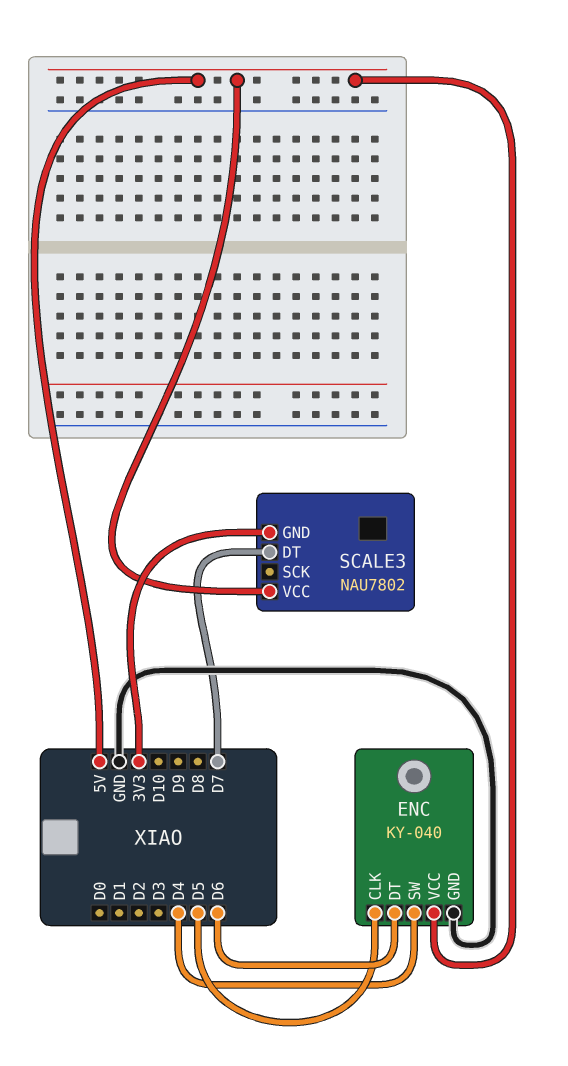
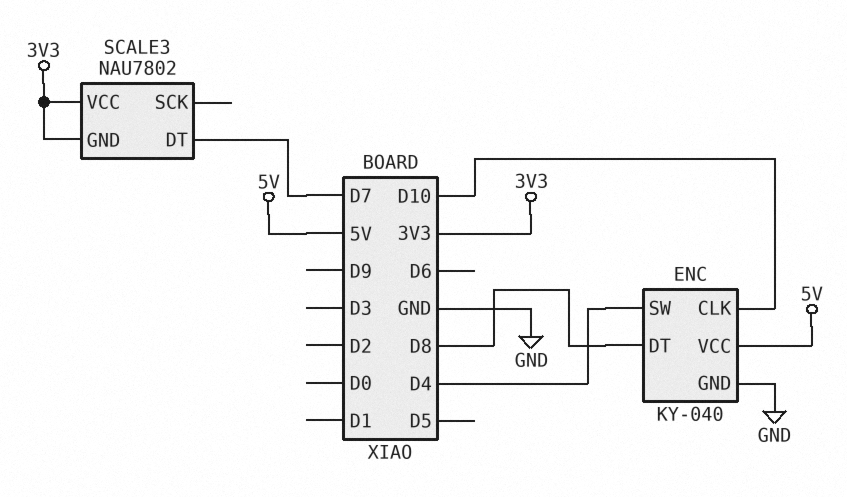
ENC pin CLK: D5 -> D10
ENC pin DT: D6 -> D8
SCALE3 pin VCC: 5V -> 3V3

